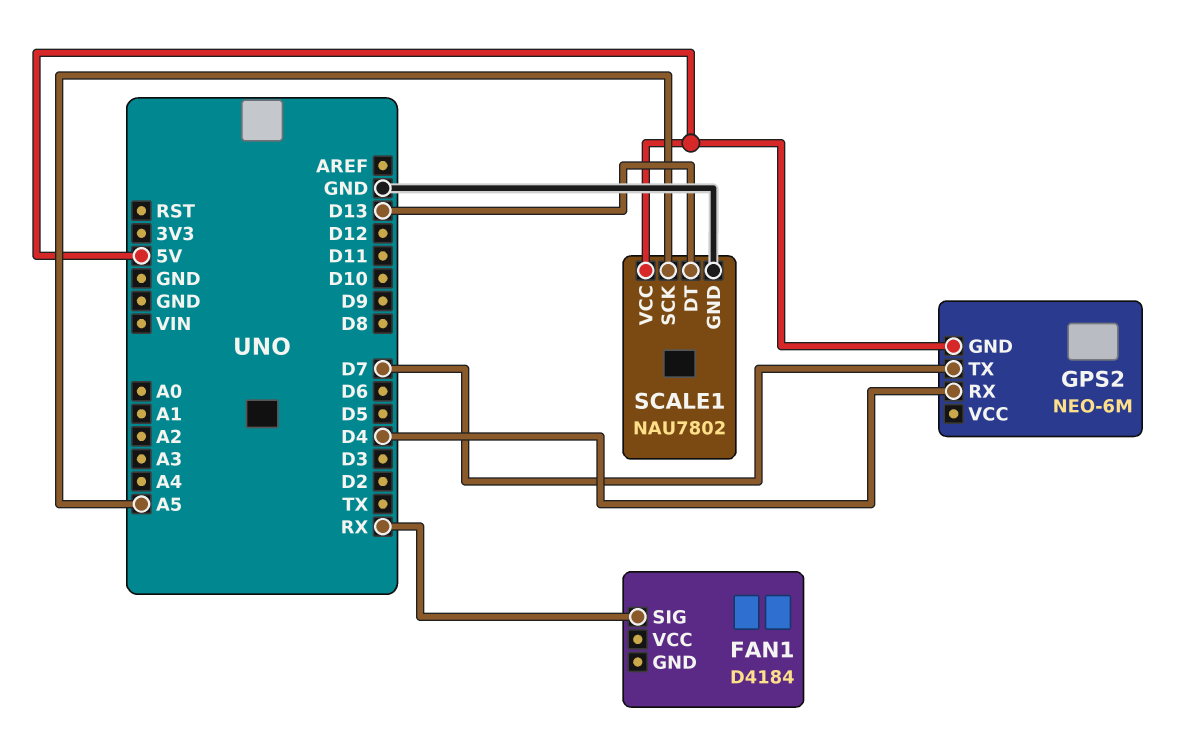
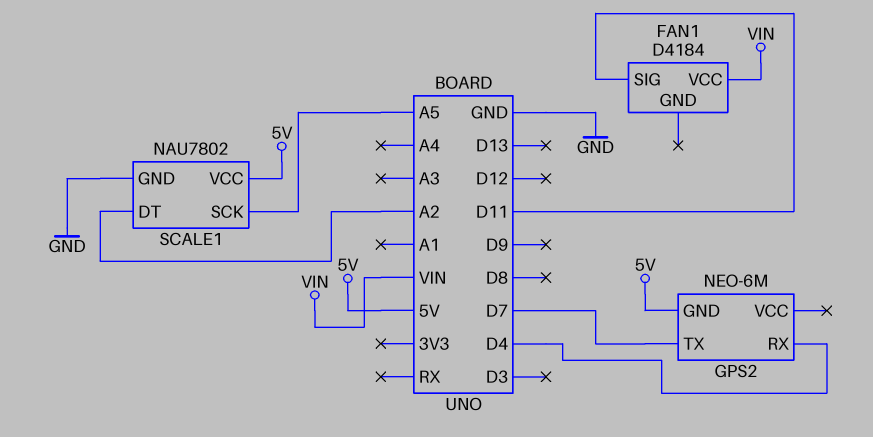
FAN1 pin SIG: RX -> D11
FAN1 pin VCC: none -> VIN
SCALE1 pin DT: D13 -> A2

